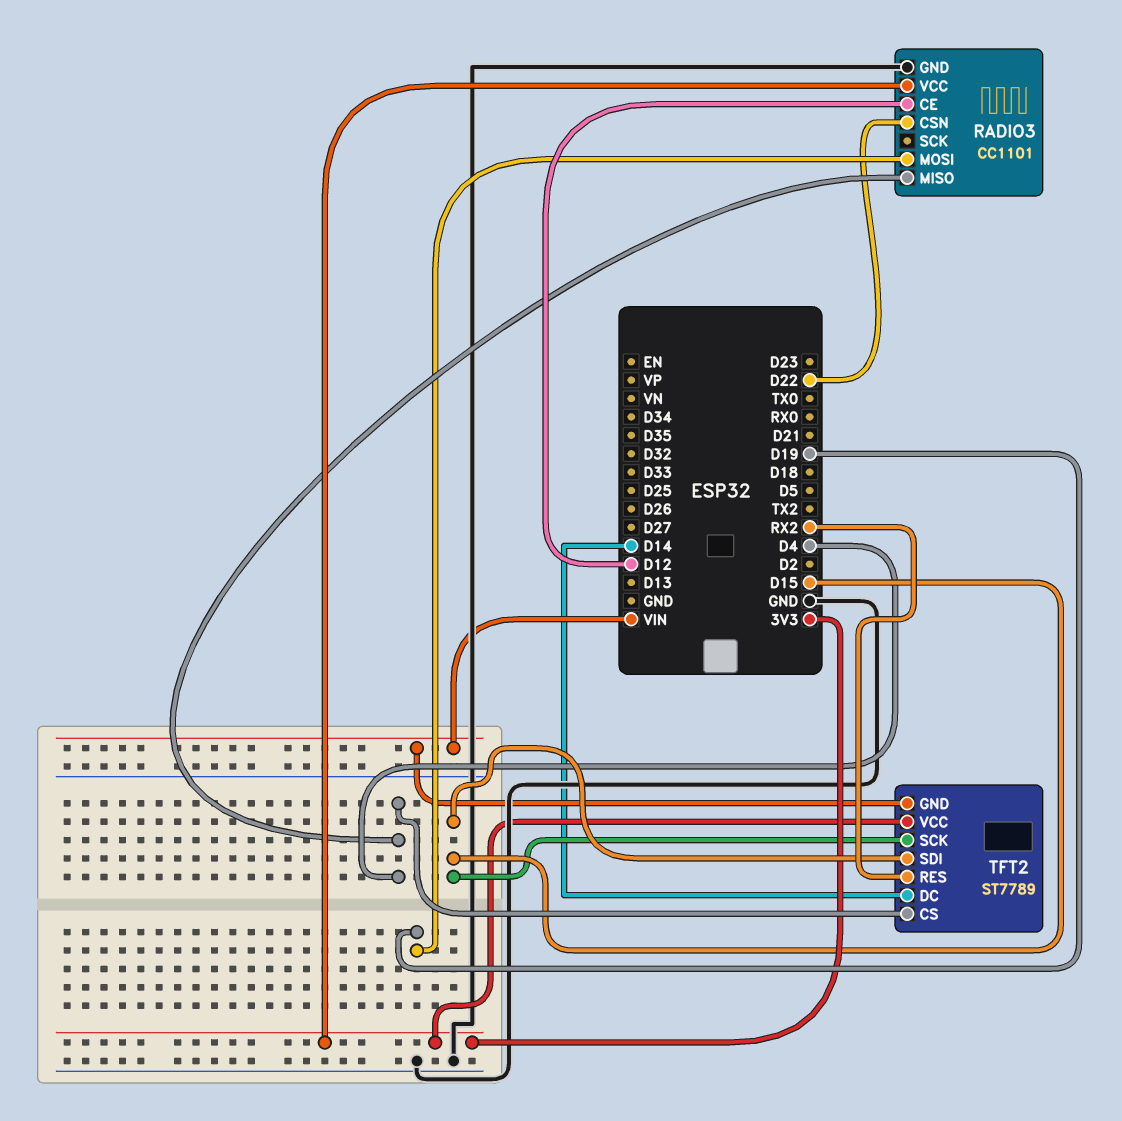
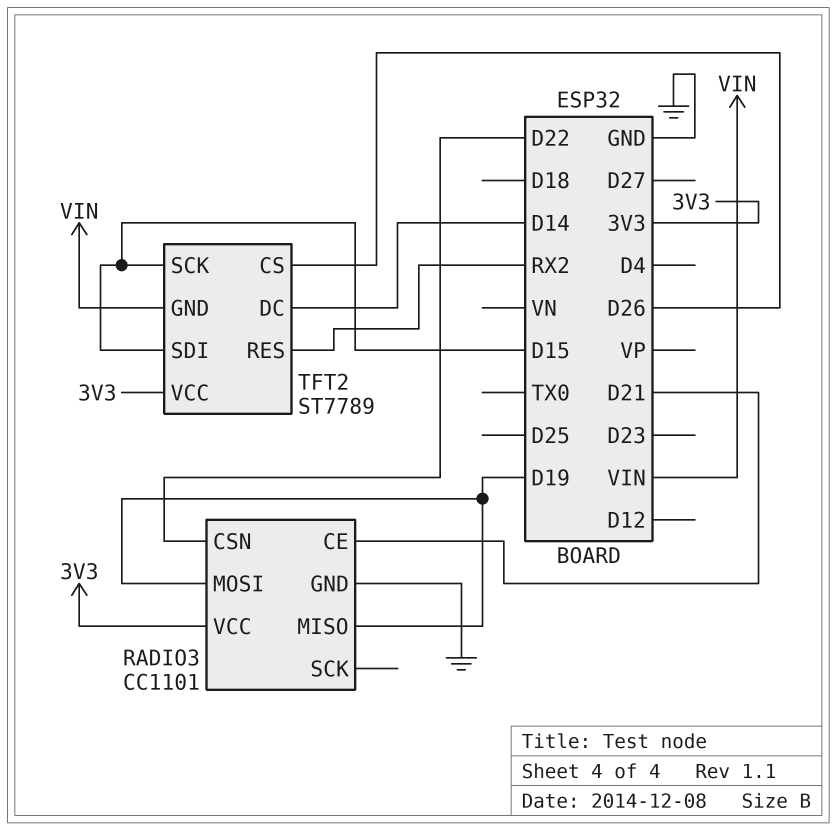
RADIO3 pin CE: D12 -> D21
RADIO3 pin MISO: D4 -> D19
TFT2 pin CS: D4 -> D26

